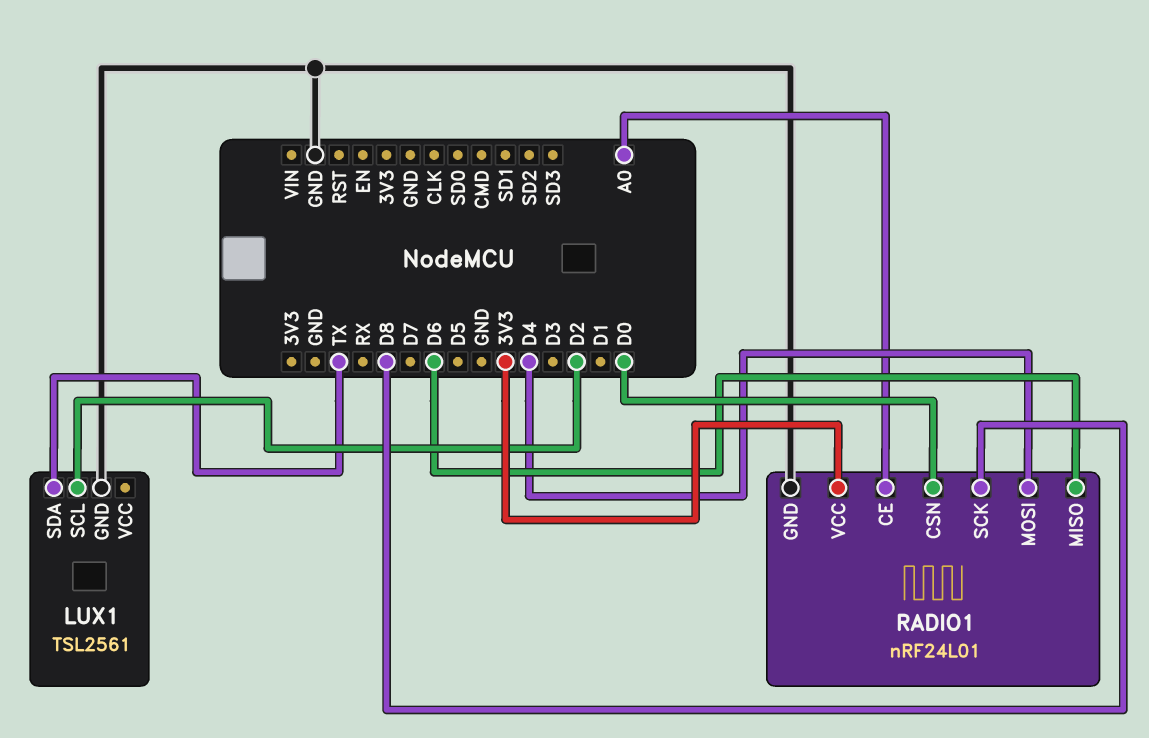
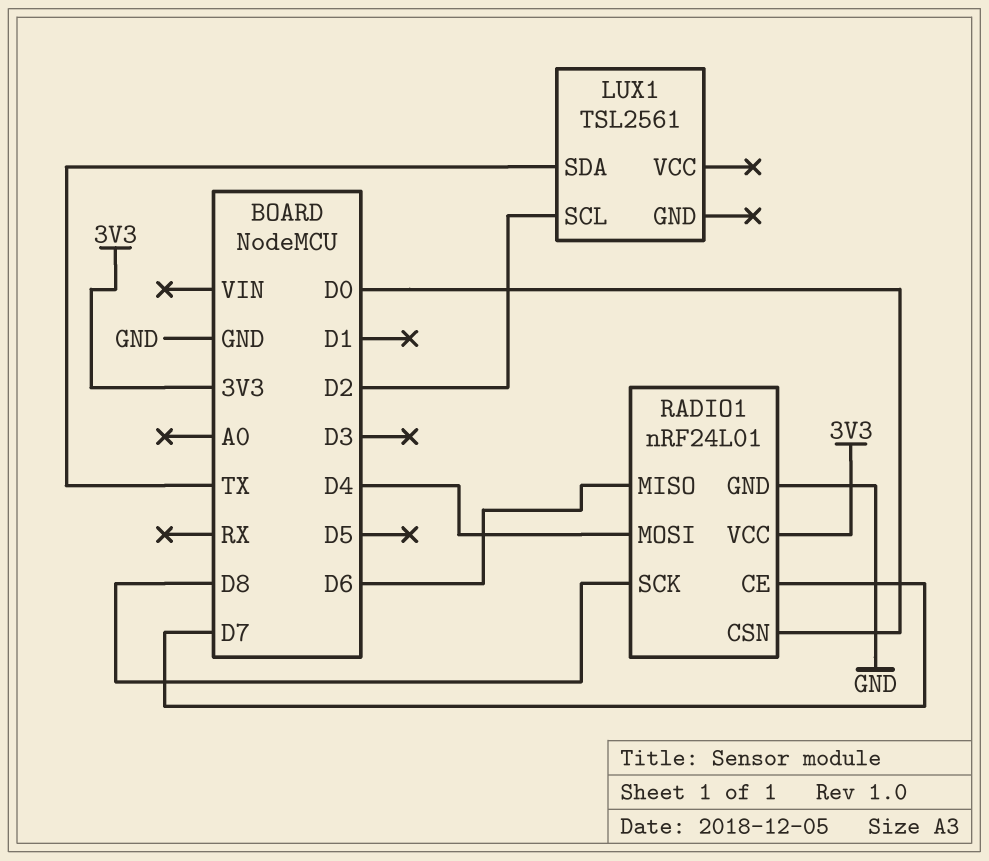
LUX1 pin GND: GND -> none
RADIO1 pin CE: A0 -> D7

